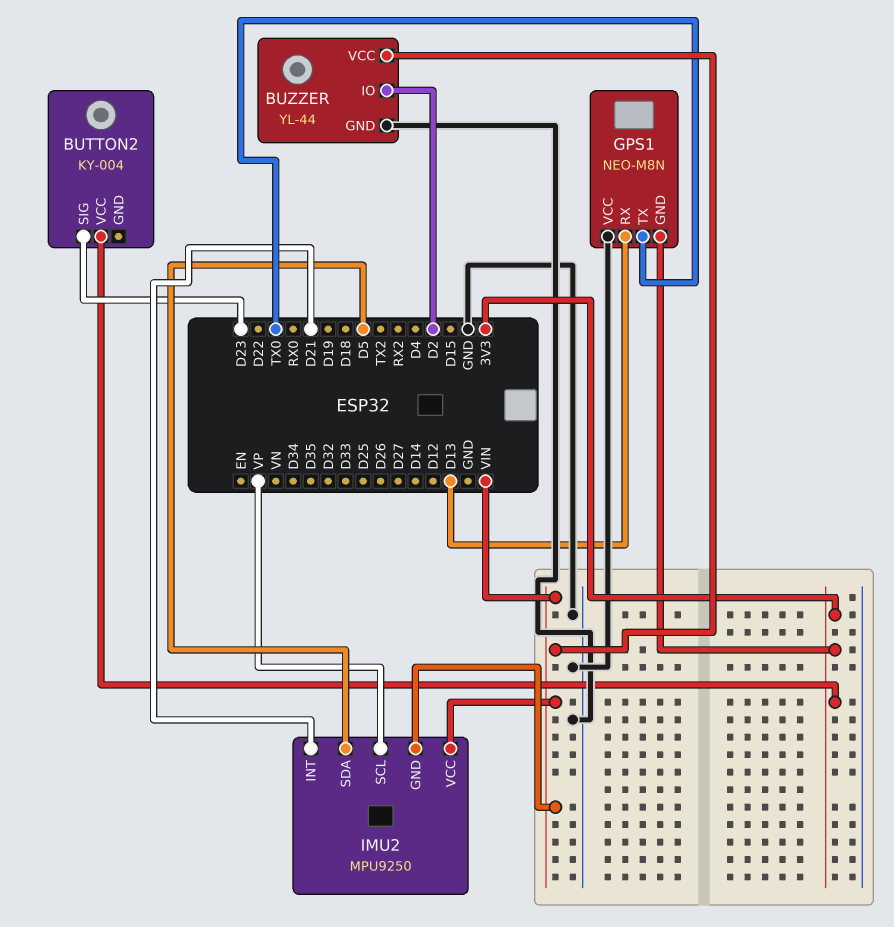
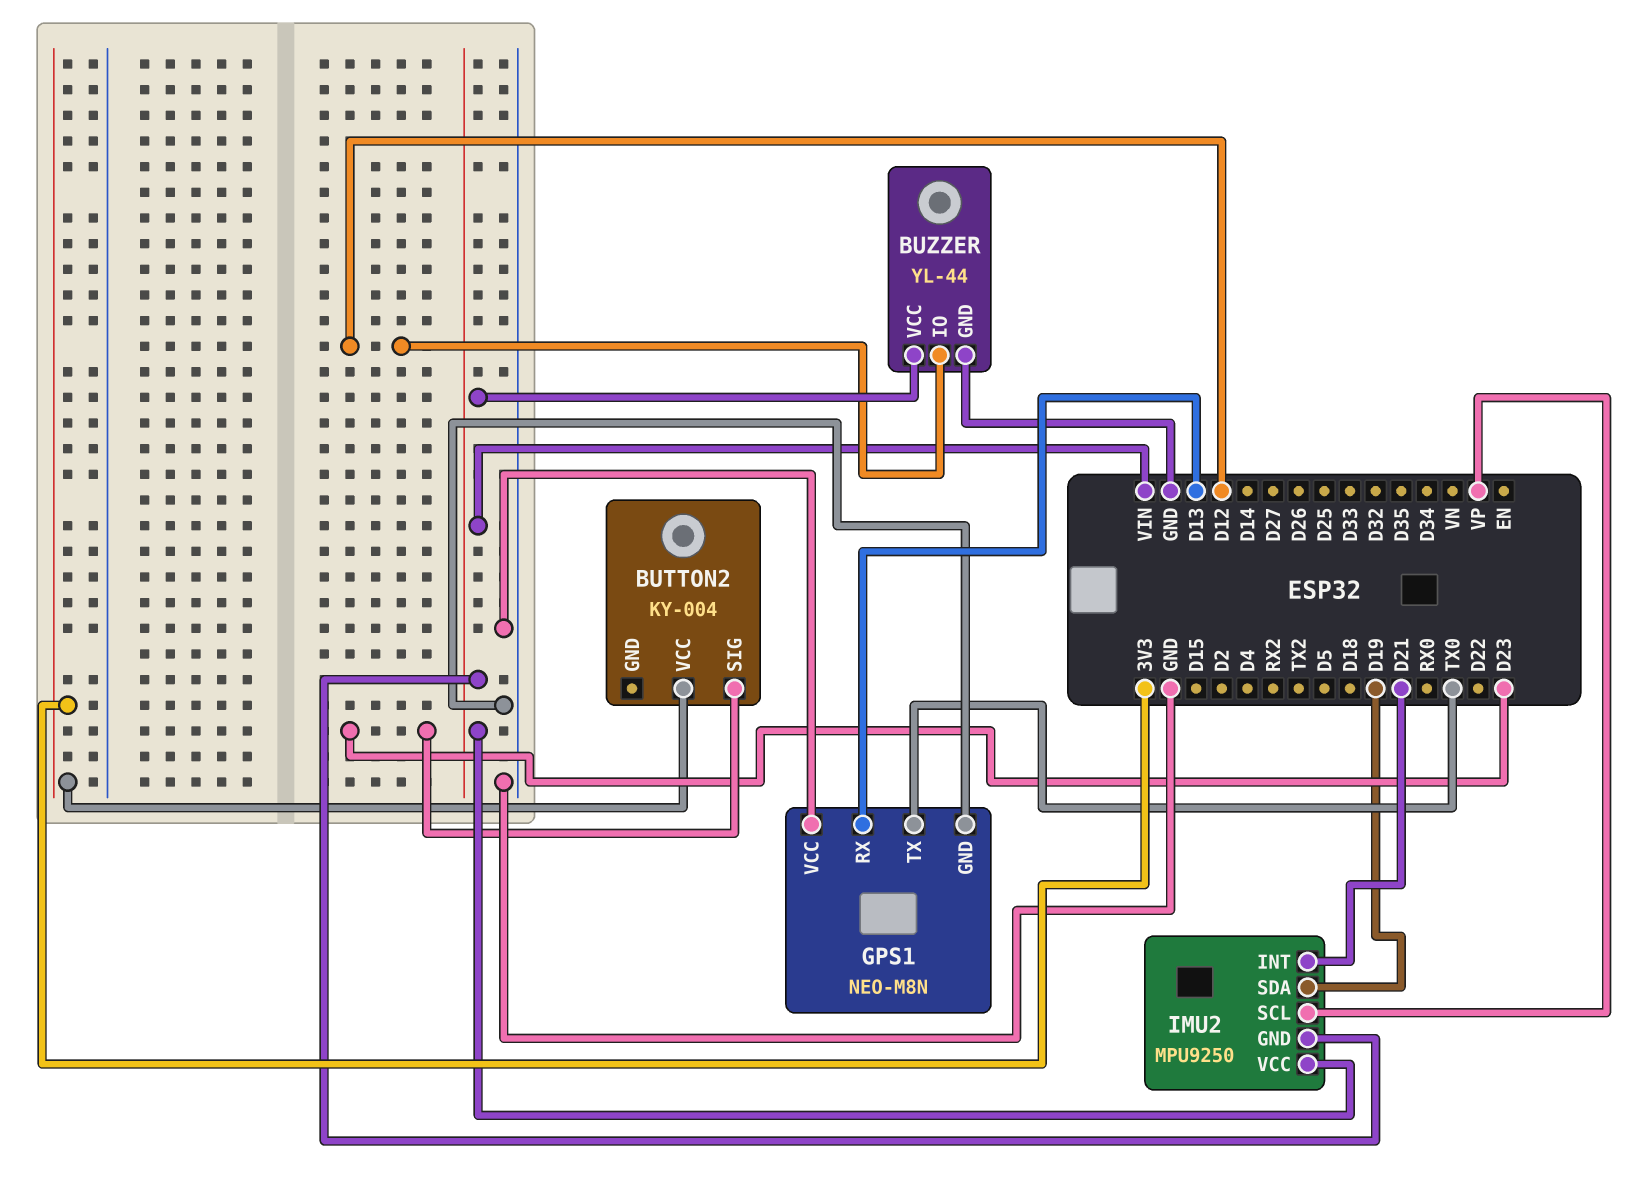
BUZZER pin IO: D2 -> D12
GPS1 pin GND: 3V3 -> GND
IMU2 pin SDA: D5 -> D19

